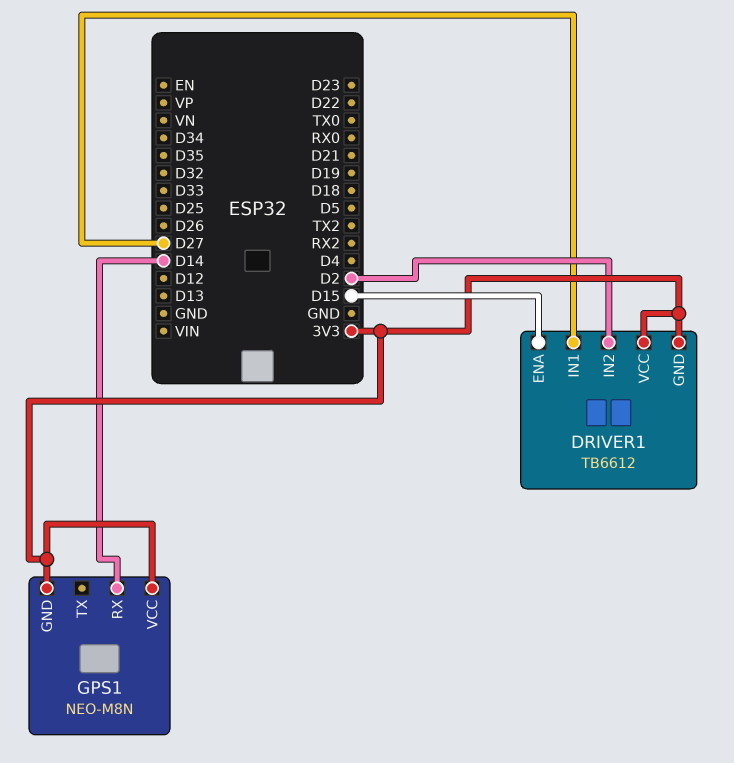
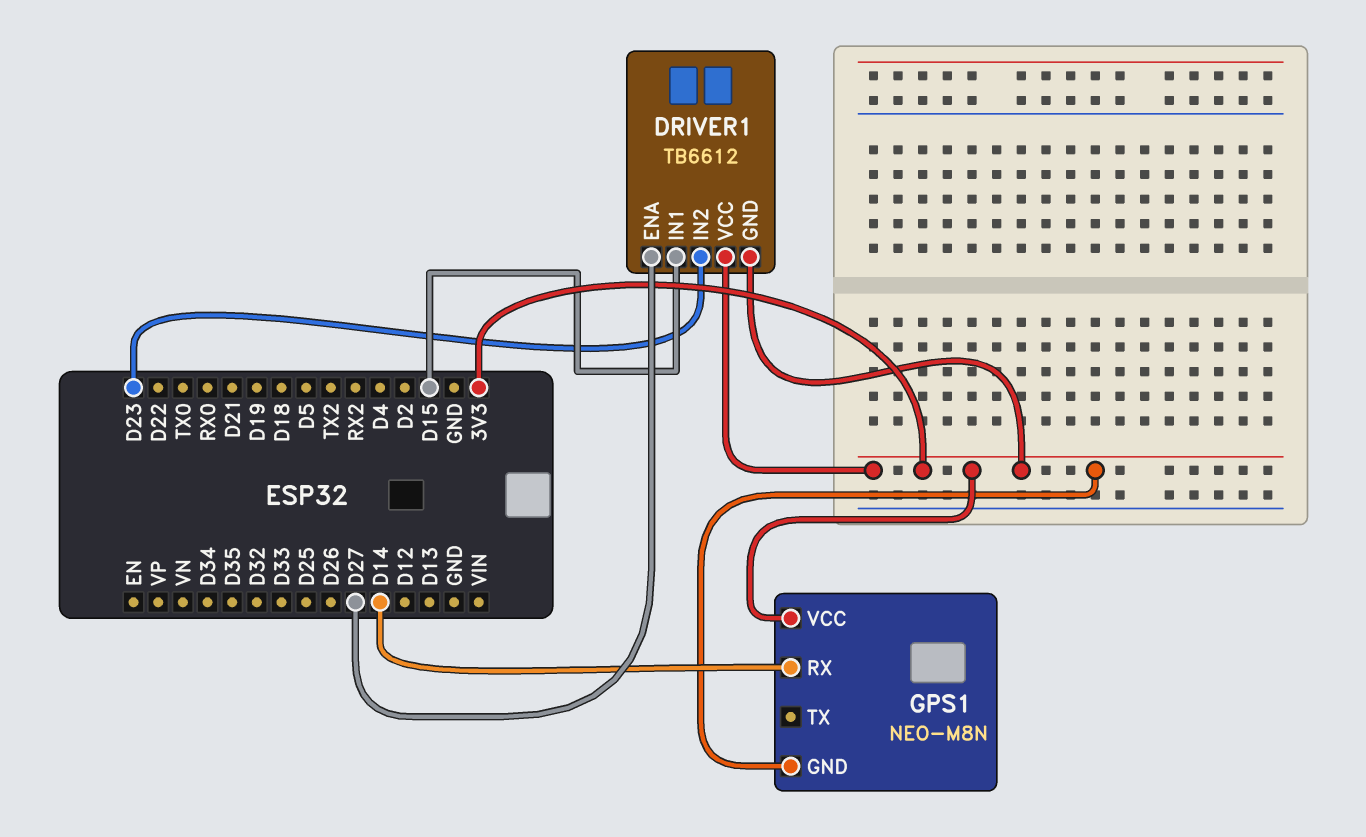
DRIVER1 pin ENA: D15 -> D27
DRIVER1 pin IN1: D27 -> D15
DRIVER1 pin IN2: D2 -> D23

